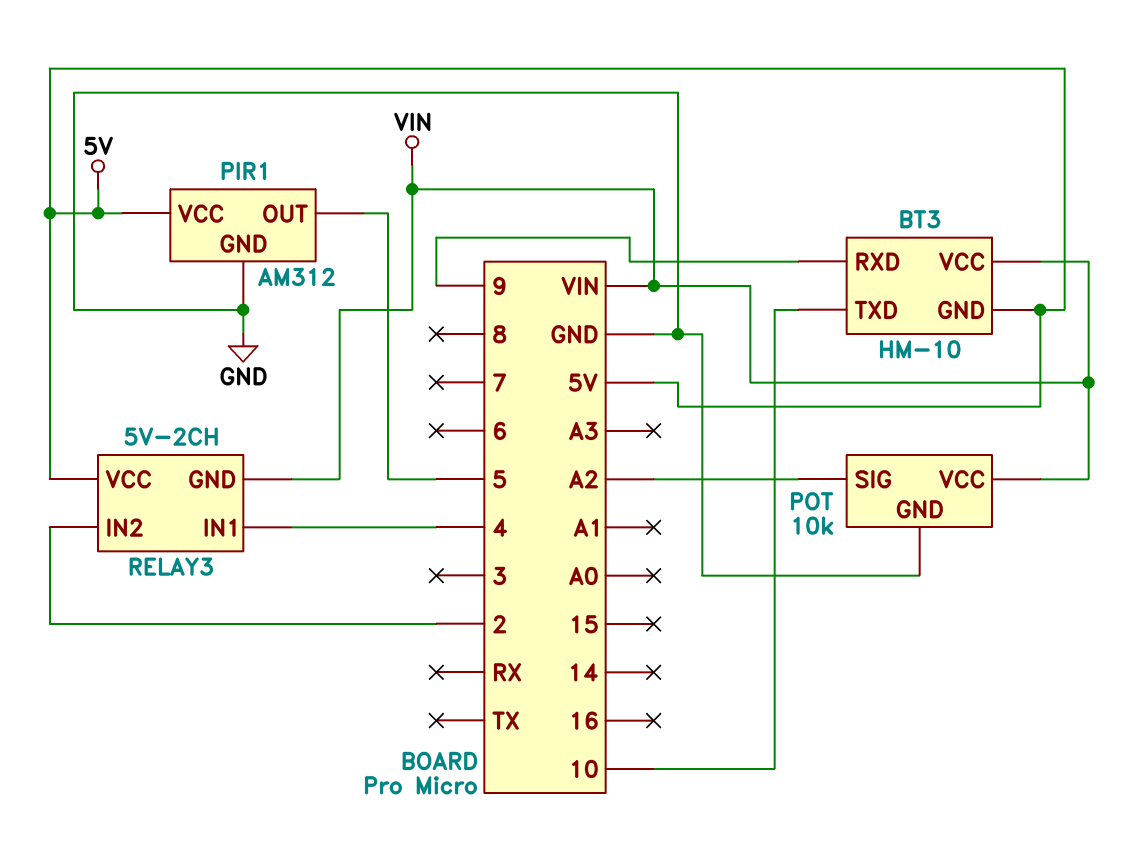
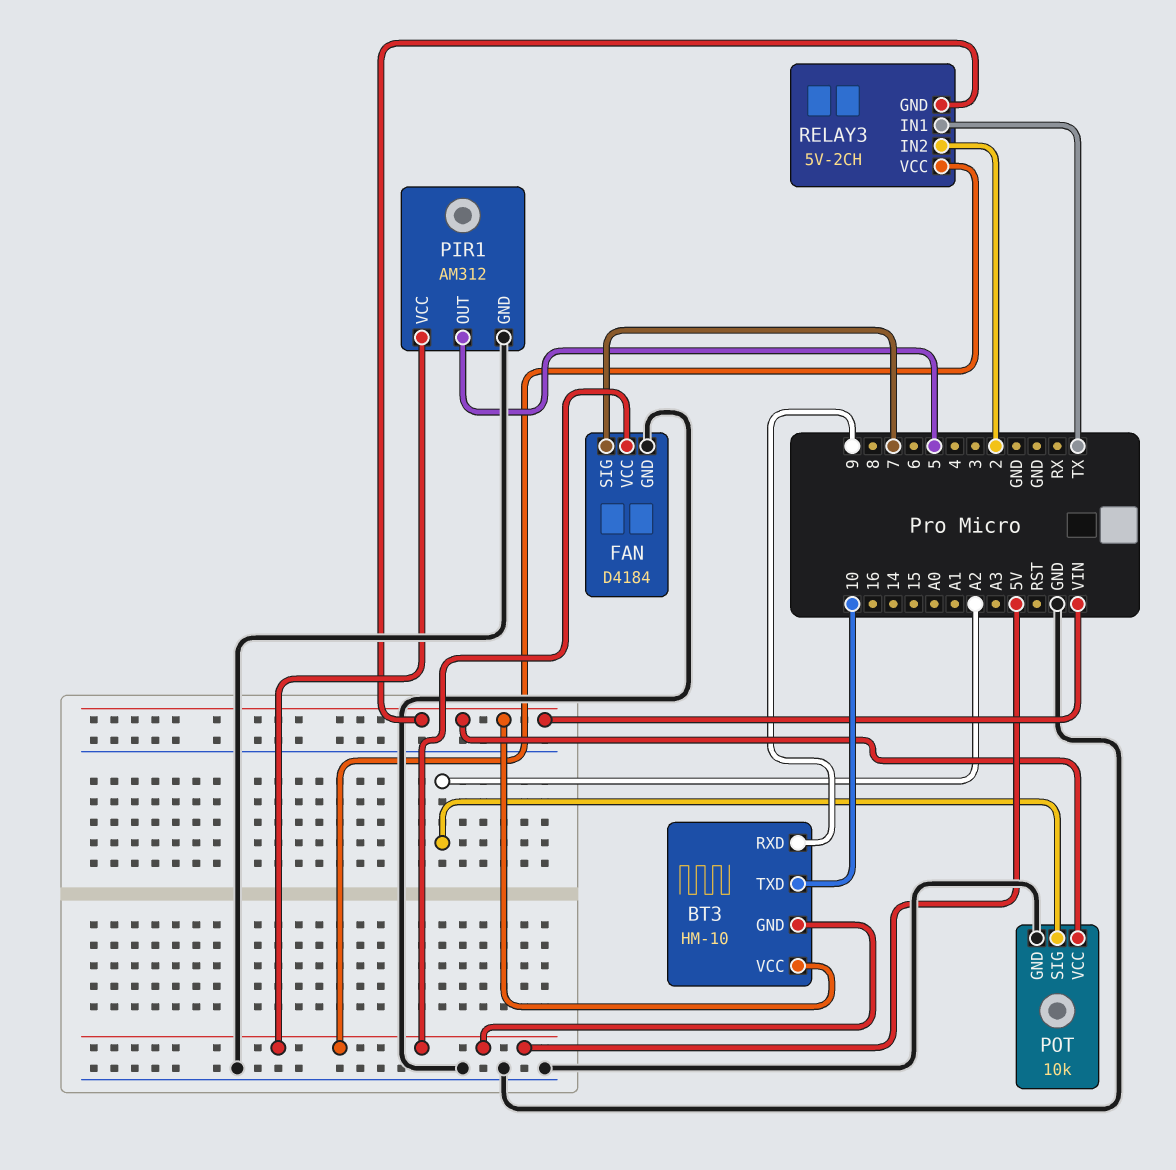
FAN: none -> D4184
FAN pin GND: none -> GND
FAN pin SIG: none -> 7
FAN pin VCC: none -> 5V
RELAY3 pin IN1: 4 -> TX

